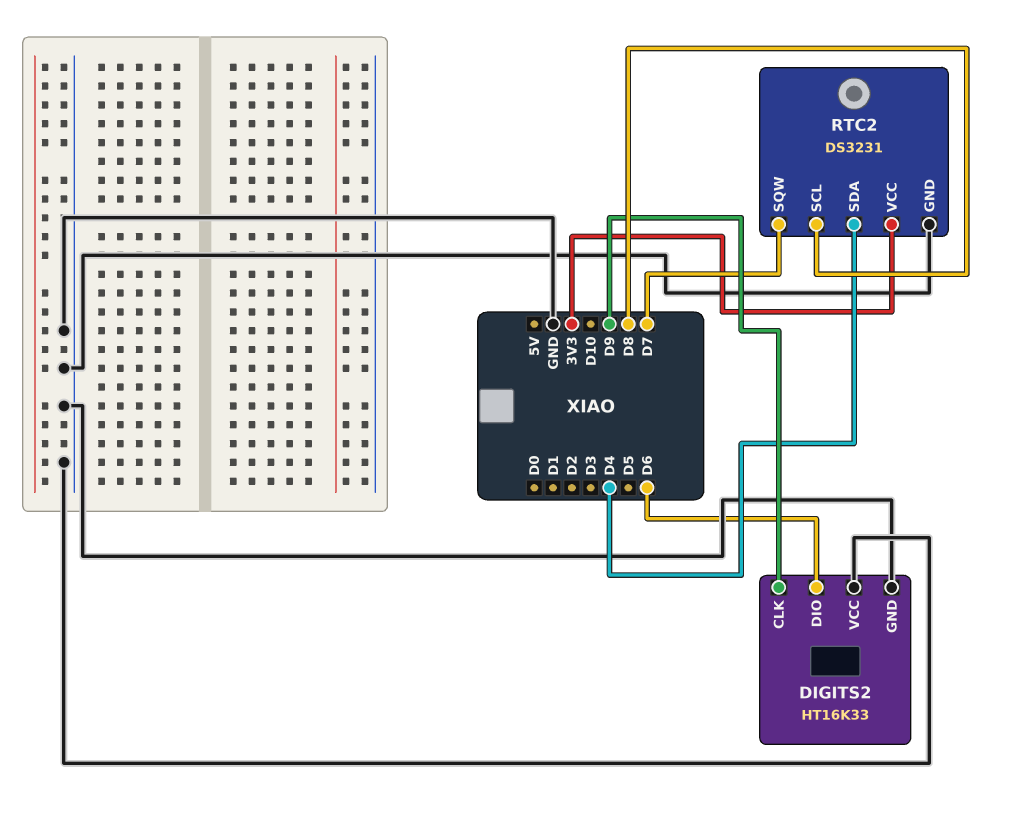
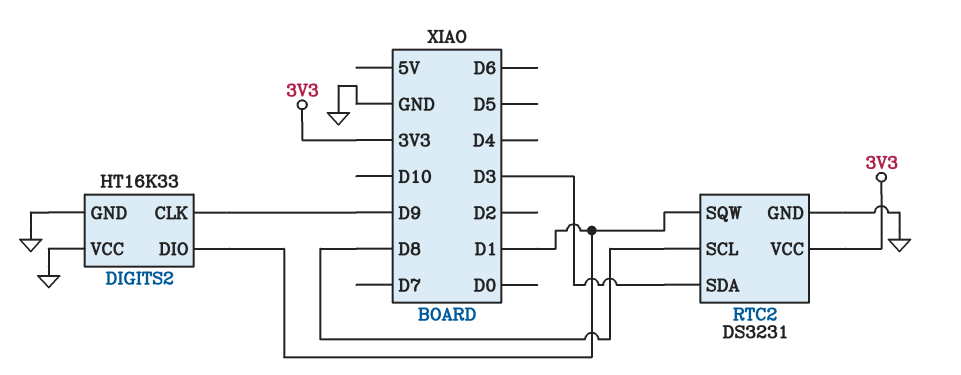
DIGITS2 pin DIO: D6 -> D1
RTC2 pin SDA: D4 -> D3
RTC2 pin SQW: D7 -> D1

